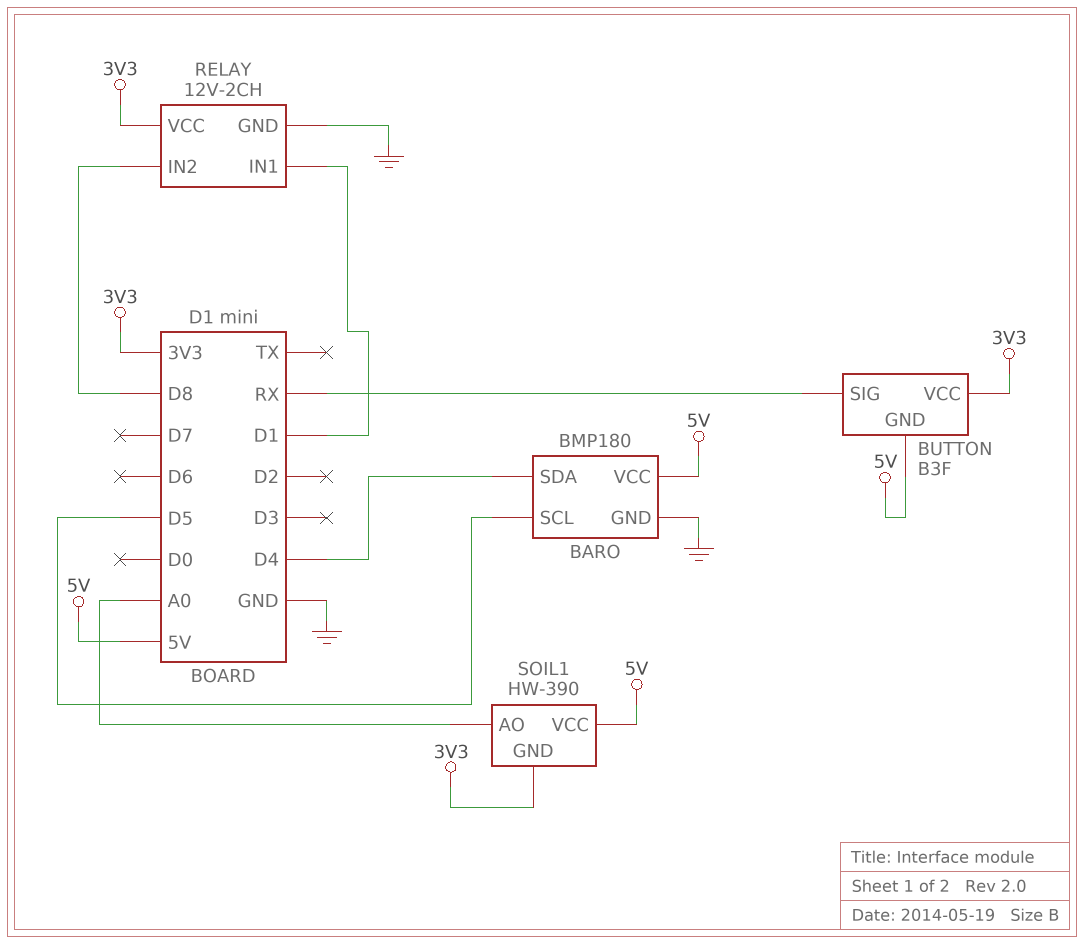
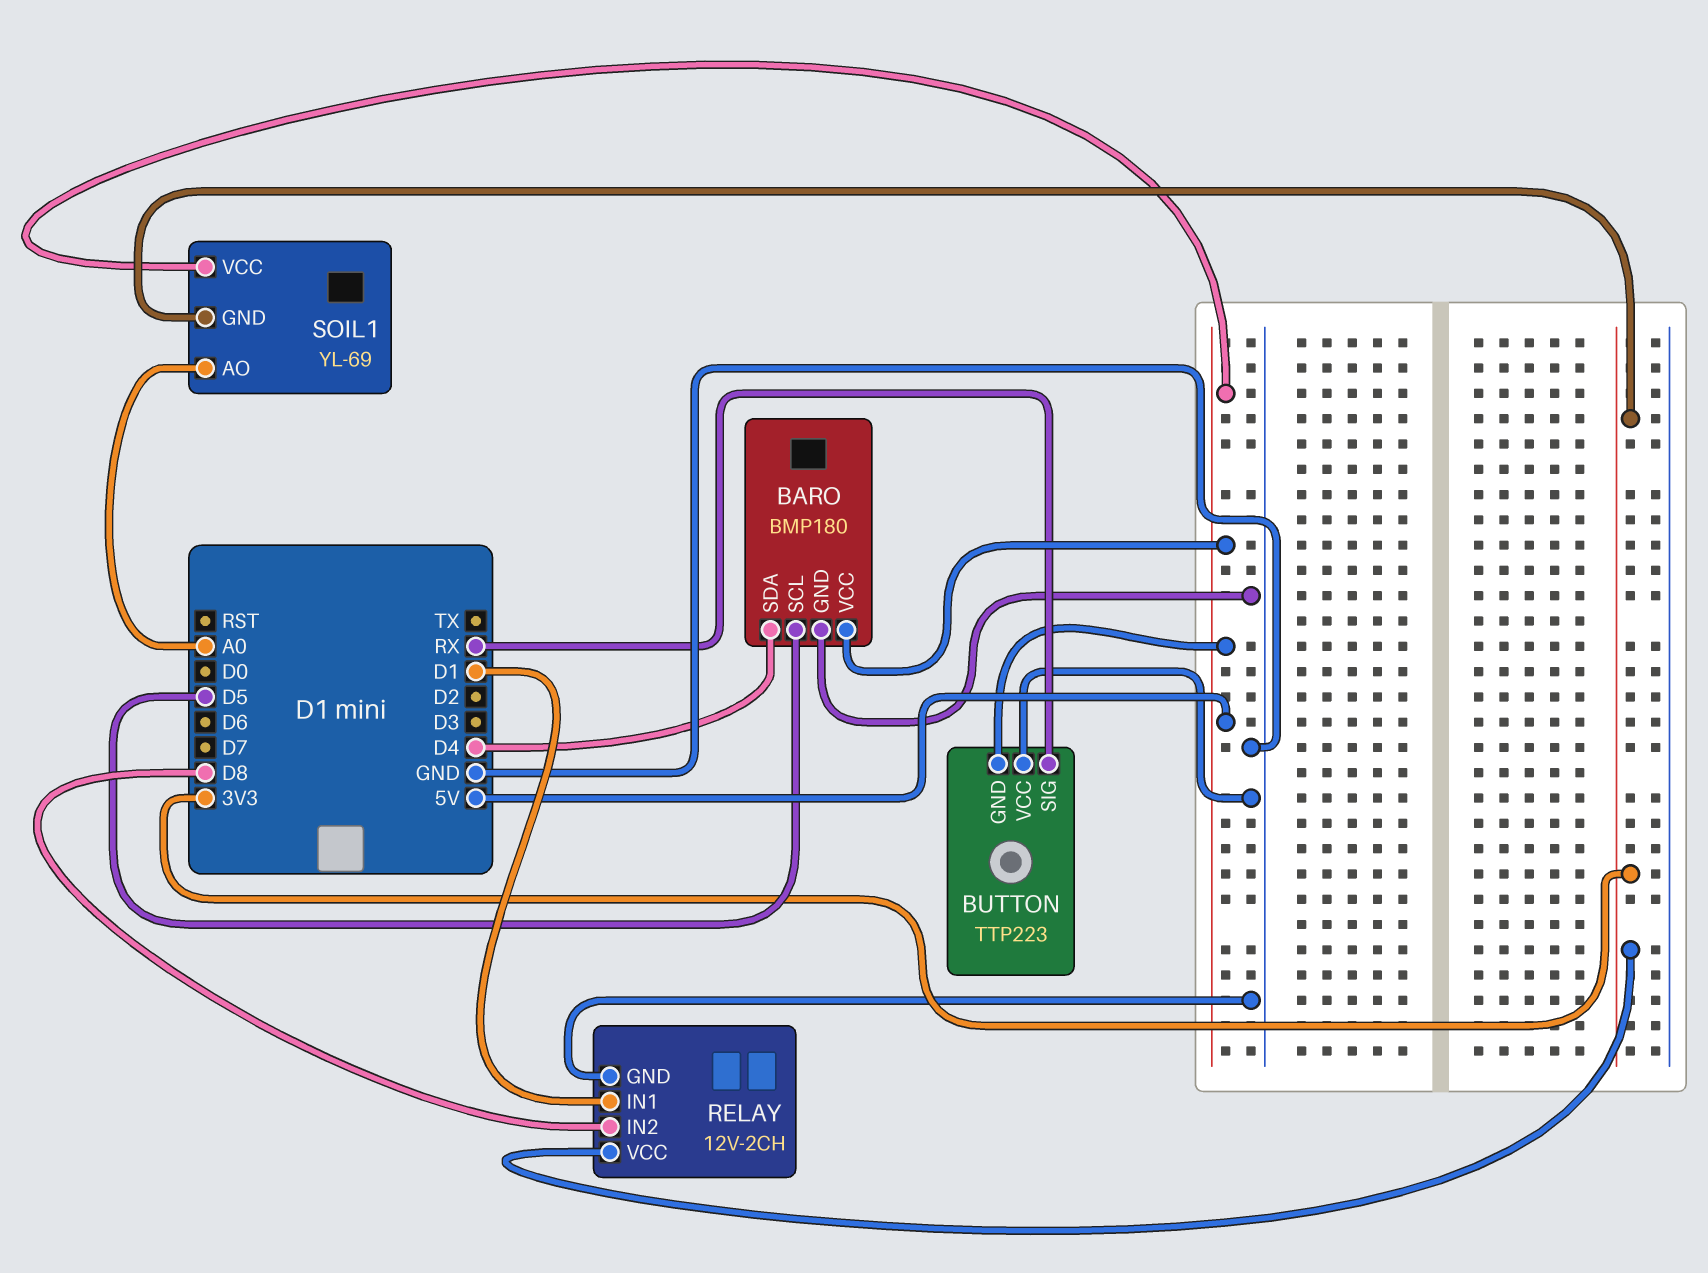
BUTTON: B3F -> TTP223
BUTTON pin VCC: 3V3 -> GND
SOIL1: HW-390 -> YL-69

